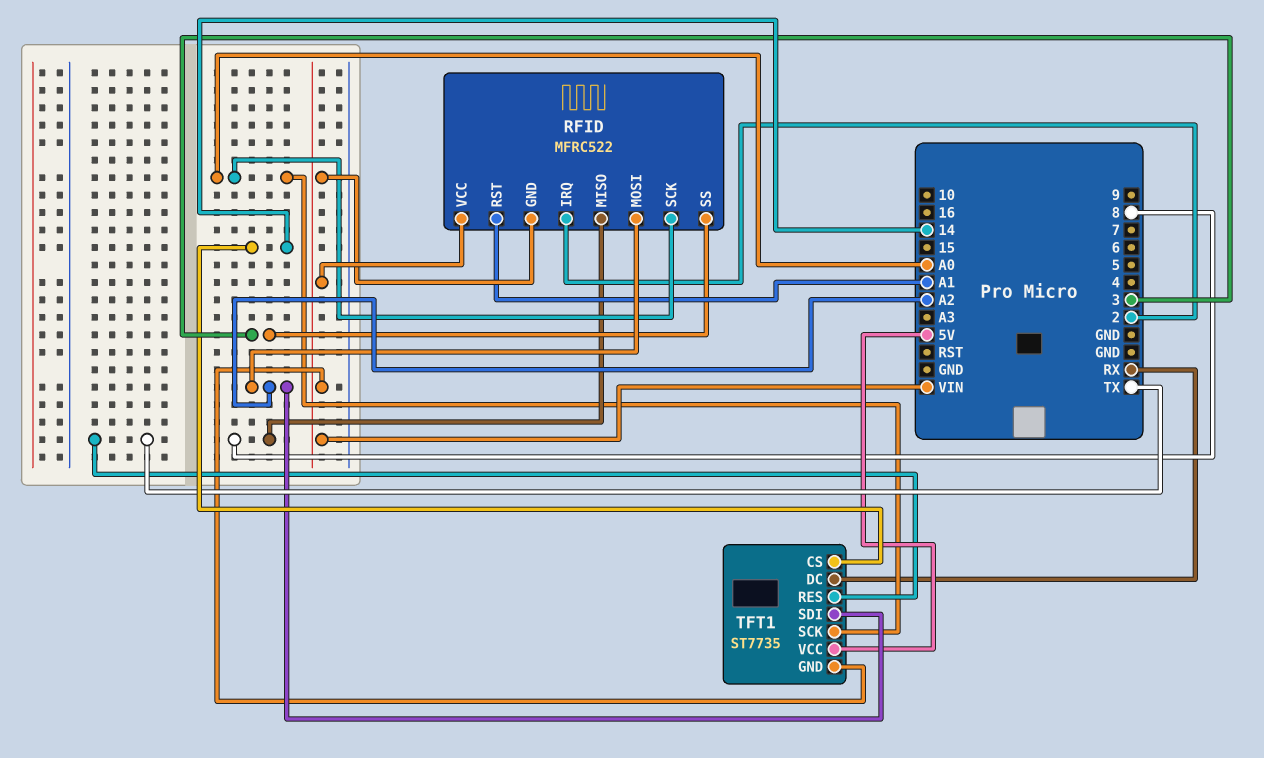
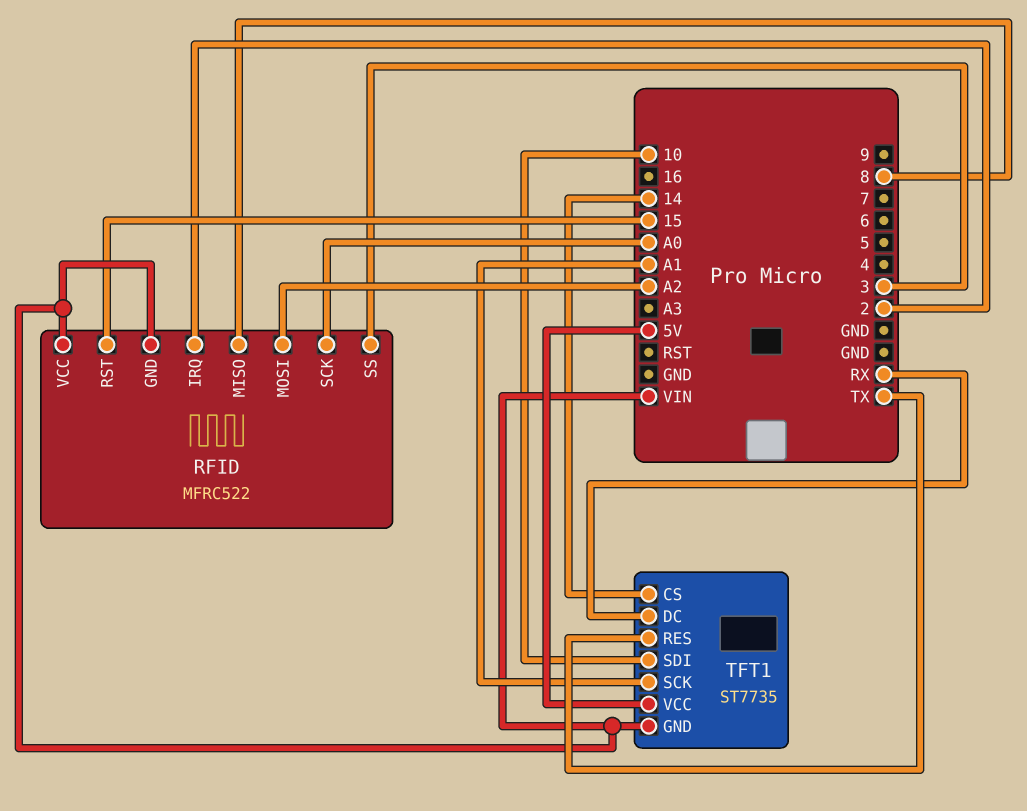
RFID pin RST: A1 -> 15
TFT1 pin SCK: A0 -> A1
TFT1 pin SDI: A2 -> 10

